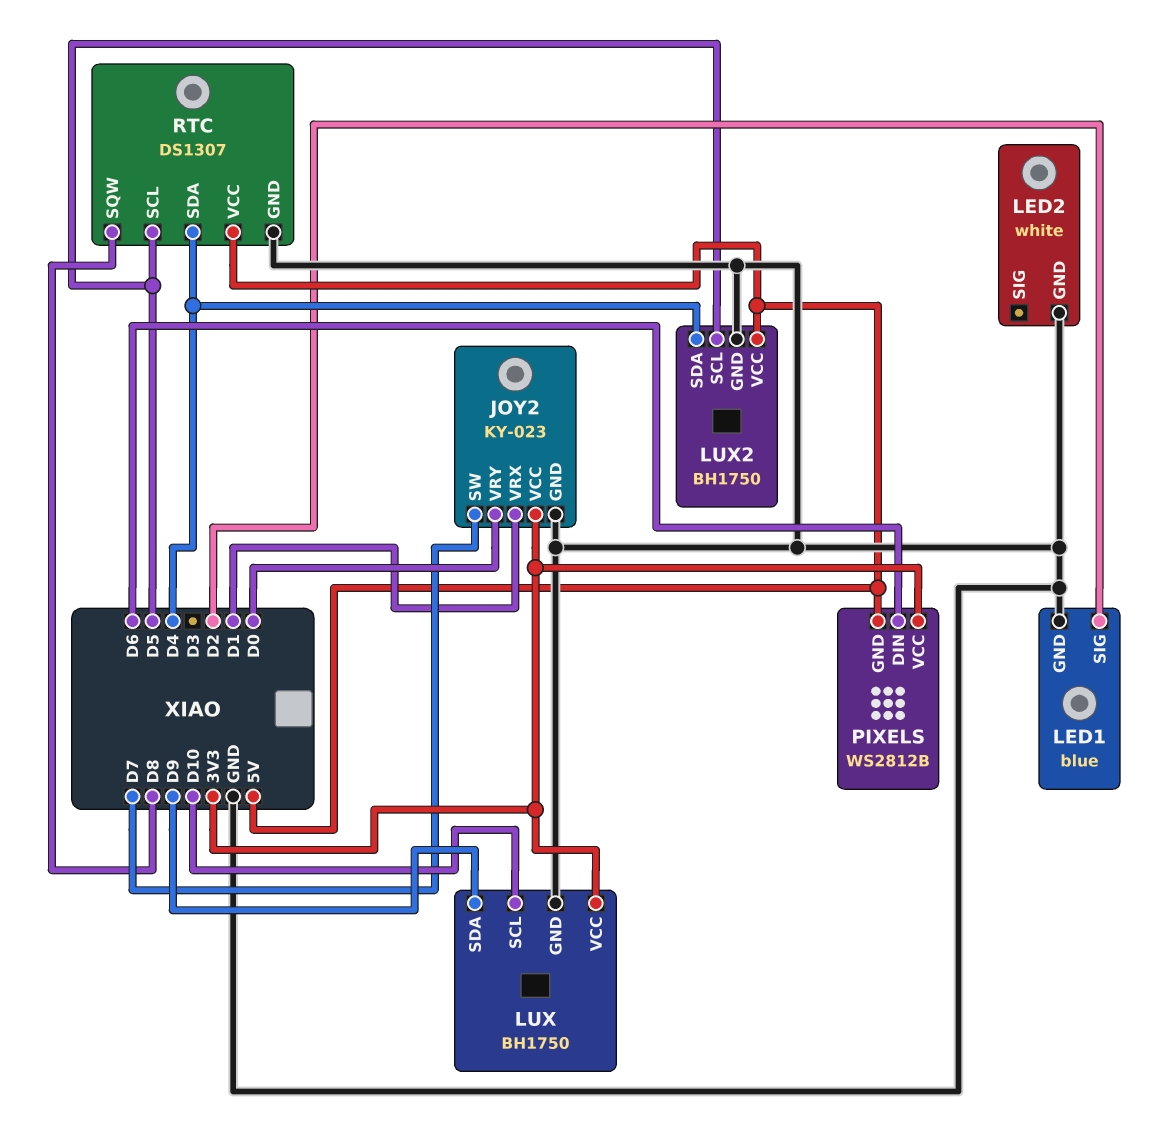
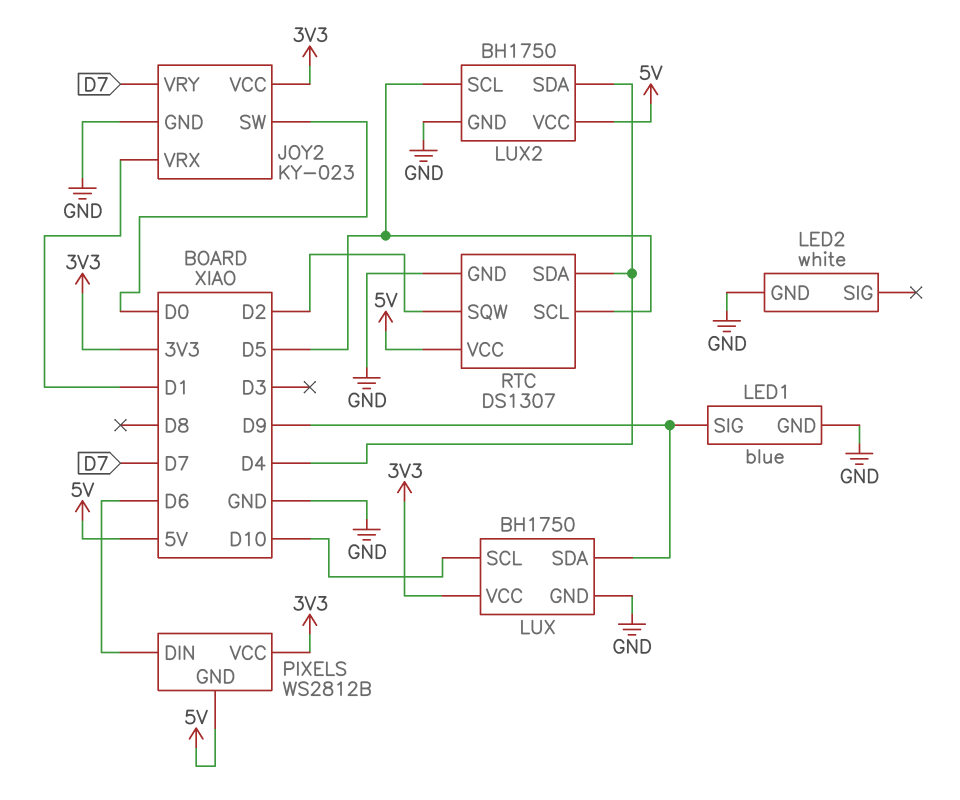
JOY2 pin SW: D7 -> D0
JOY2 pin VRY: D0 -> D7
LED1 pin SIG: D2 -> D9
RTC pin SQW: D8 -> D2

